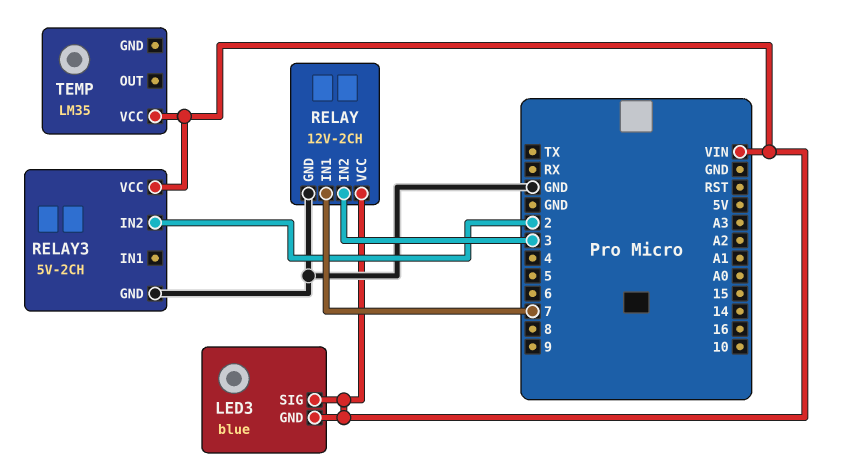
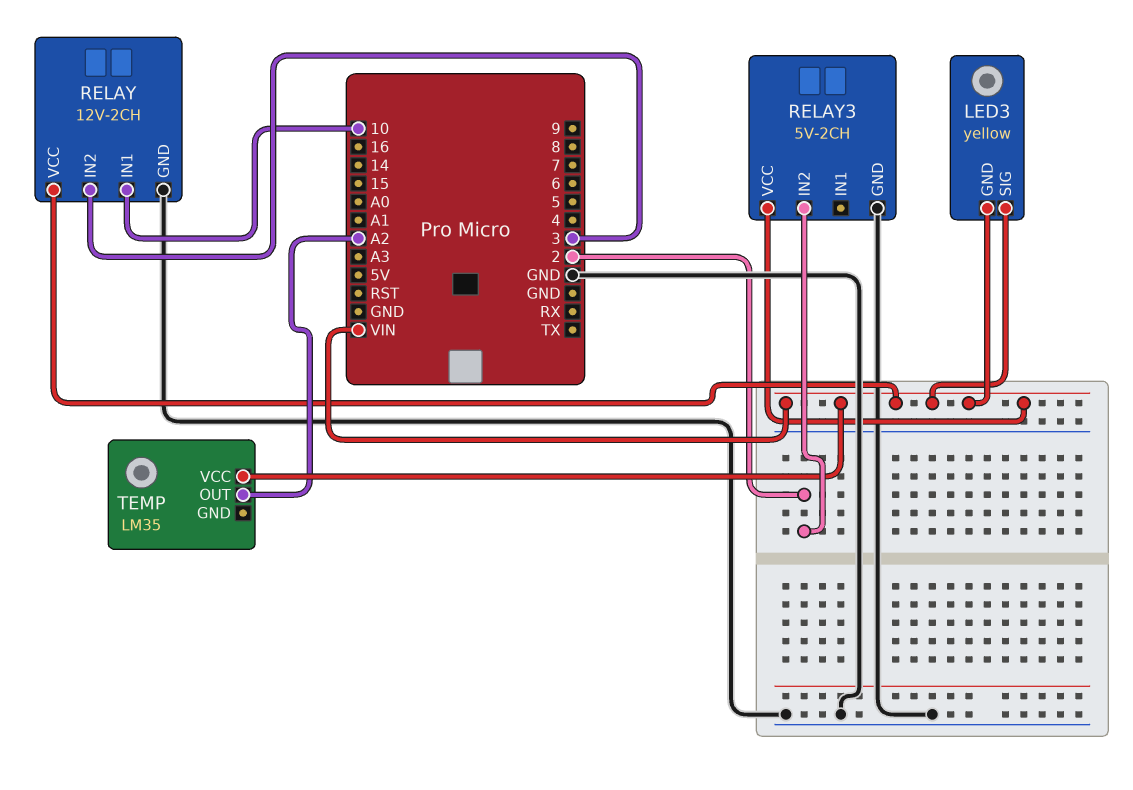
LED3: blue -> yellow
RELAY pin IN1: 7 -> 10
TEMP pin OUT: none -> A2

